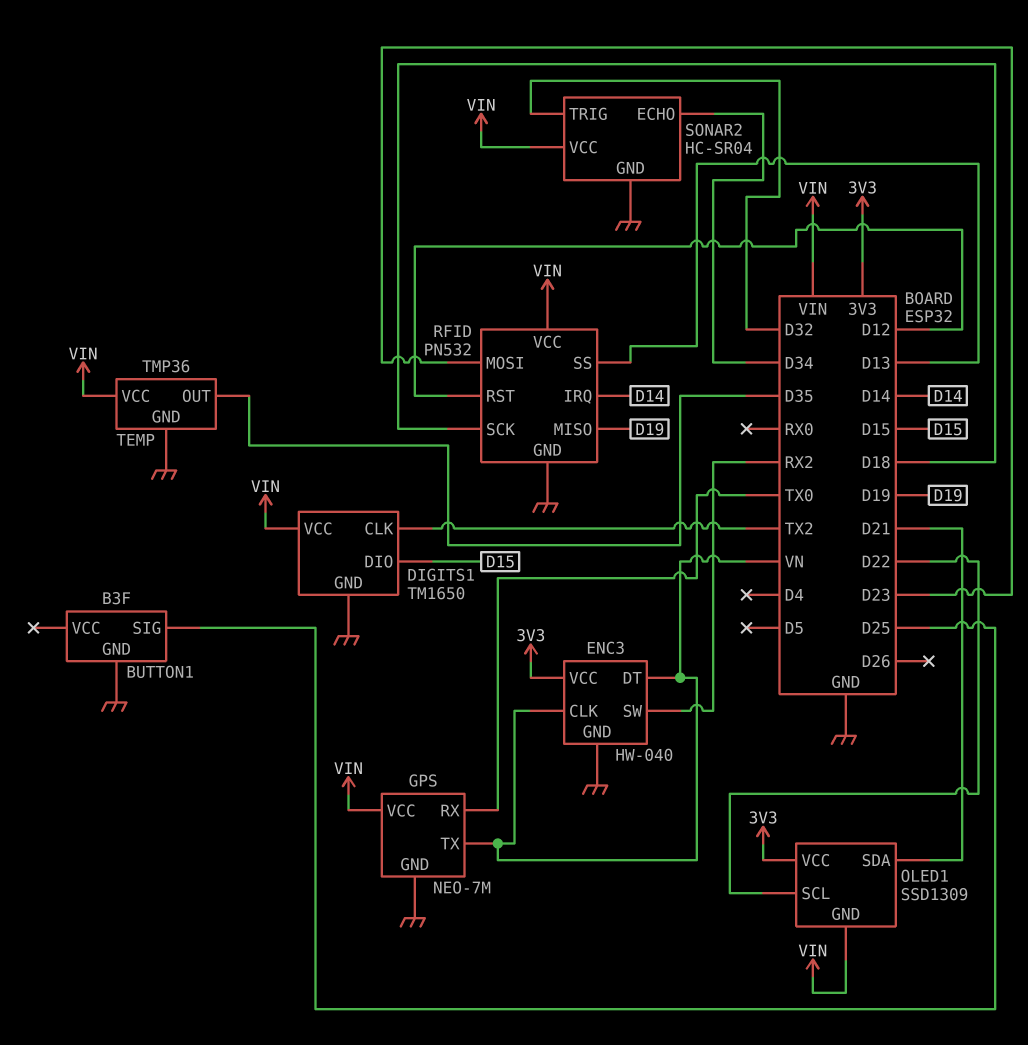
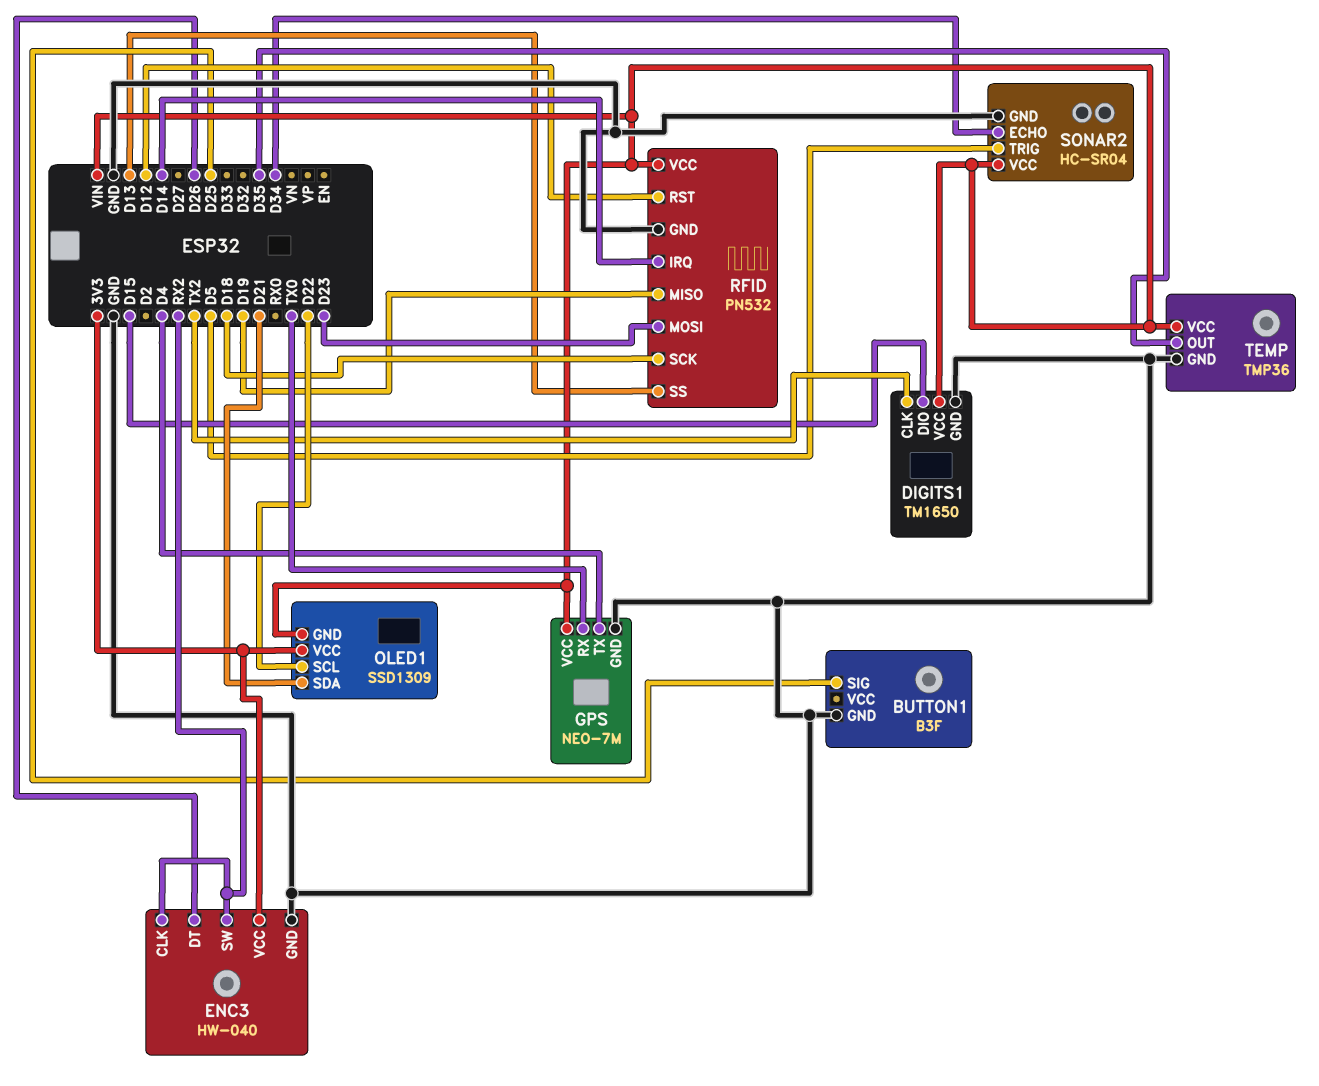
ENC3 pin CLK: VN -> RX2
ENC3 pin DT: VN -> D26
GPS pin TX: VN -> D4
SONAR2 pin TRIG: D32 -> D5

